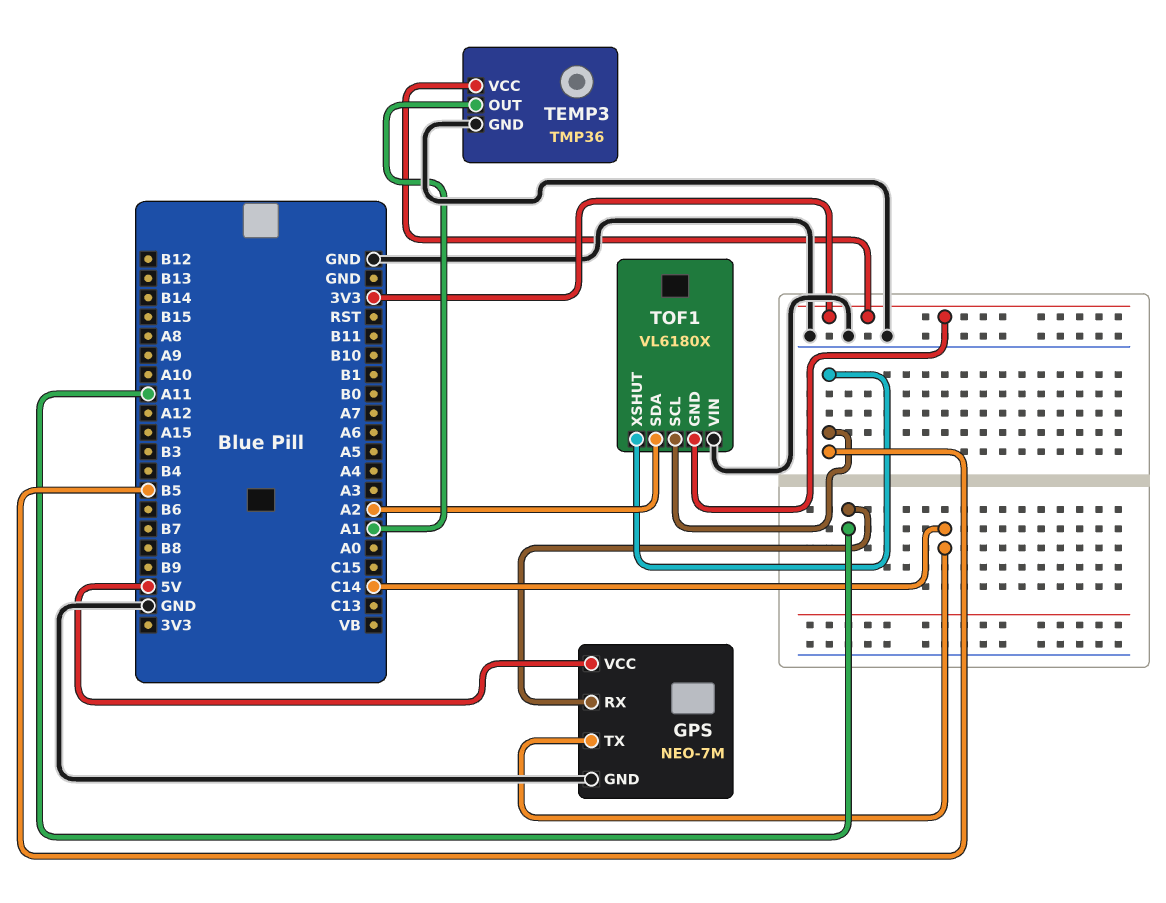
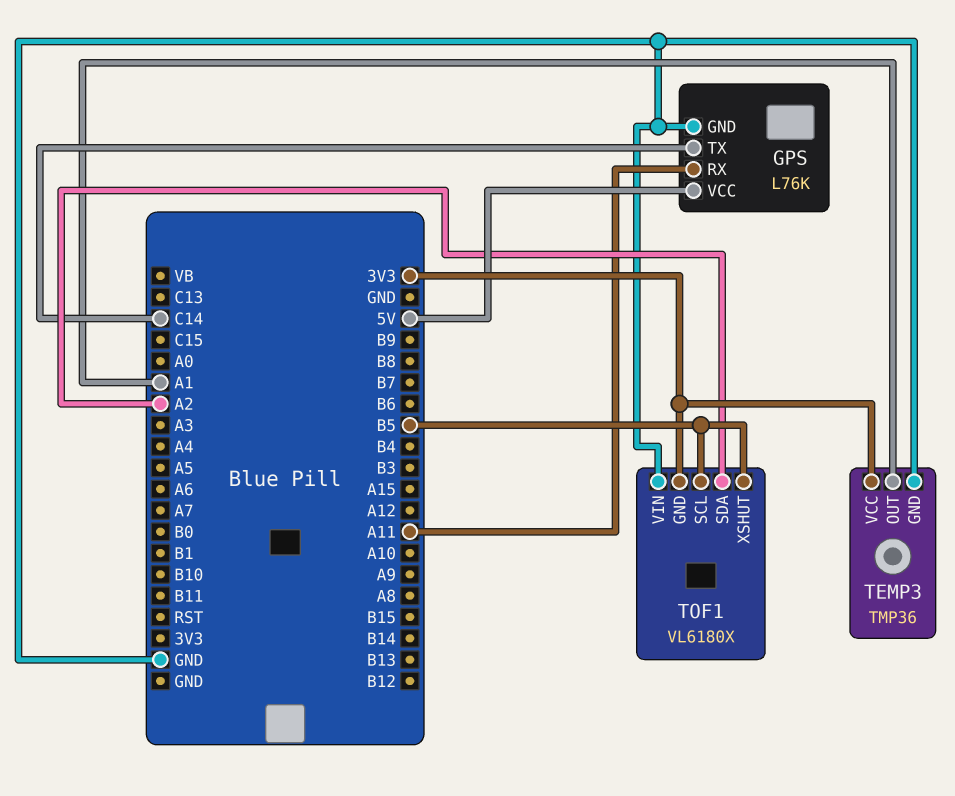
GPS: NEO-7M -> L76K

